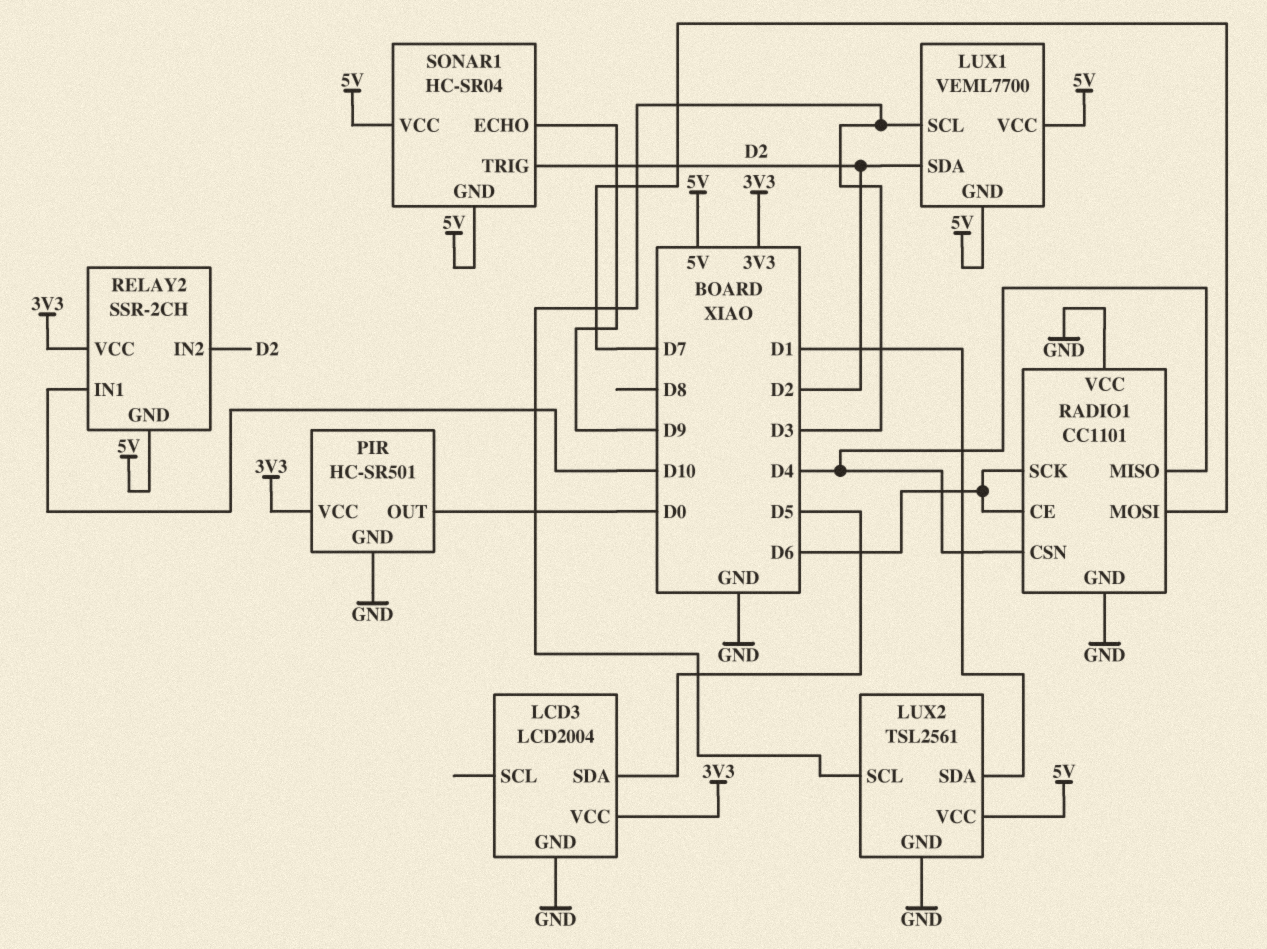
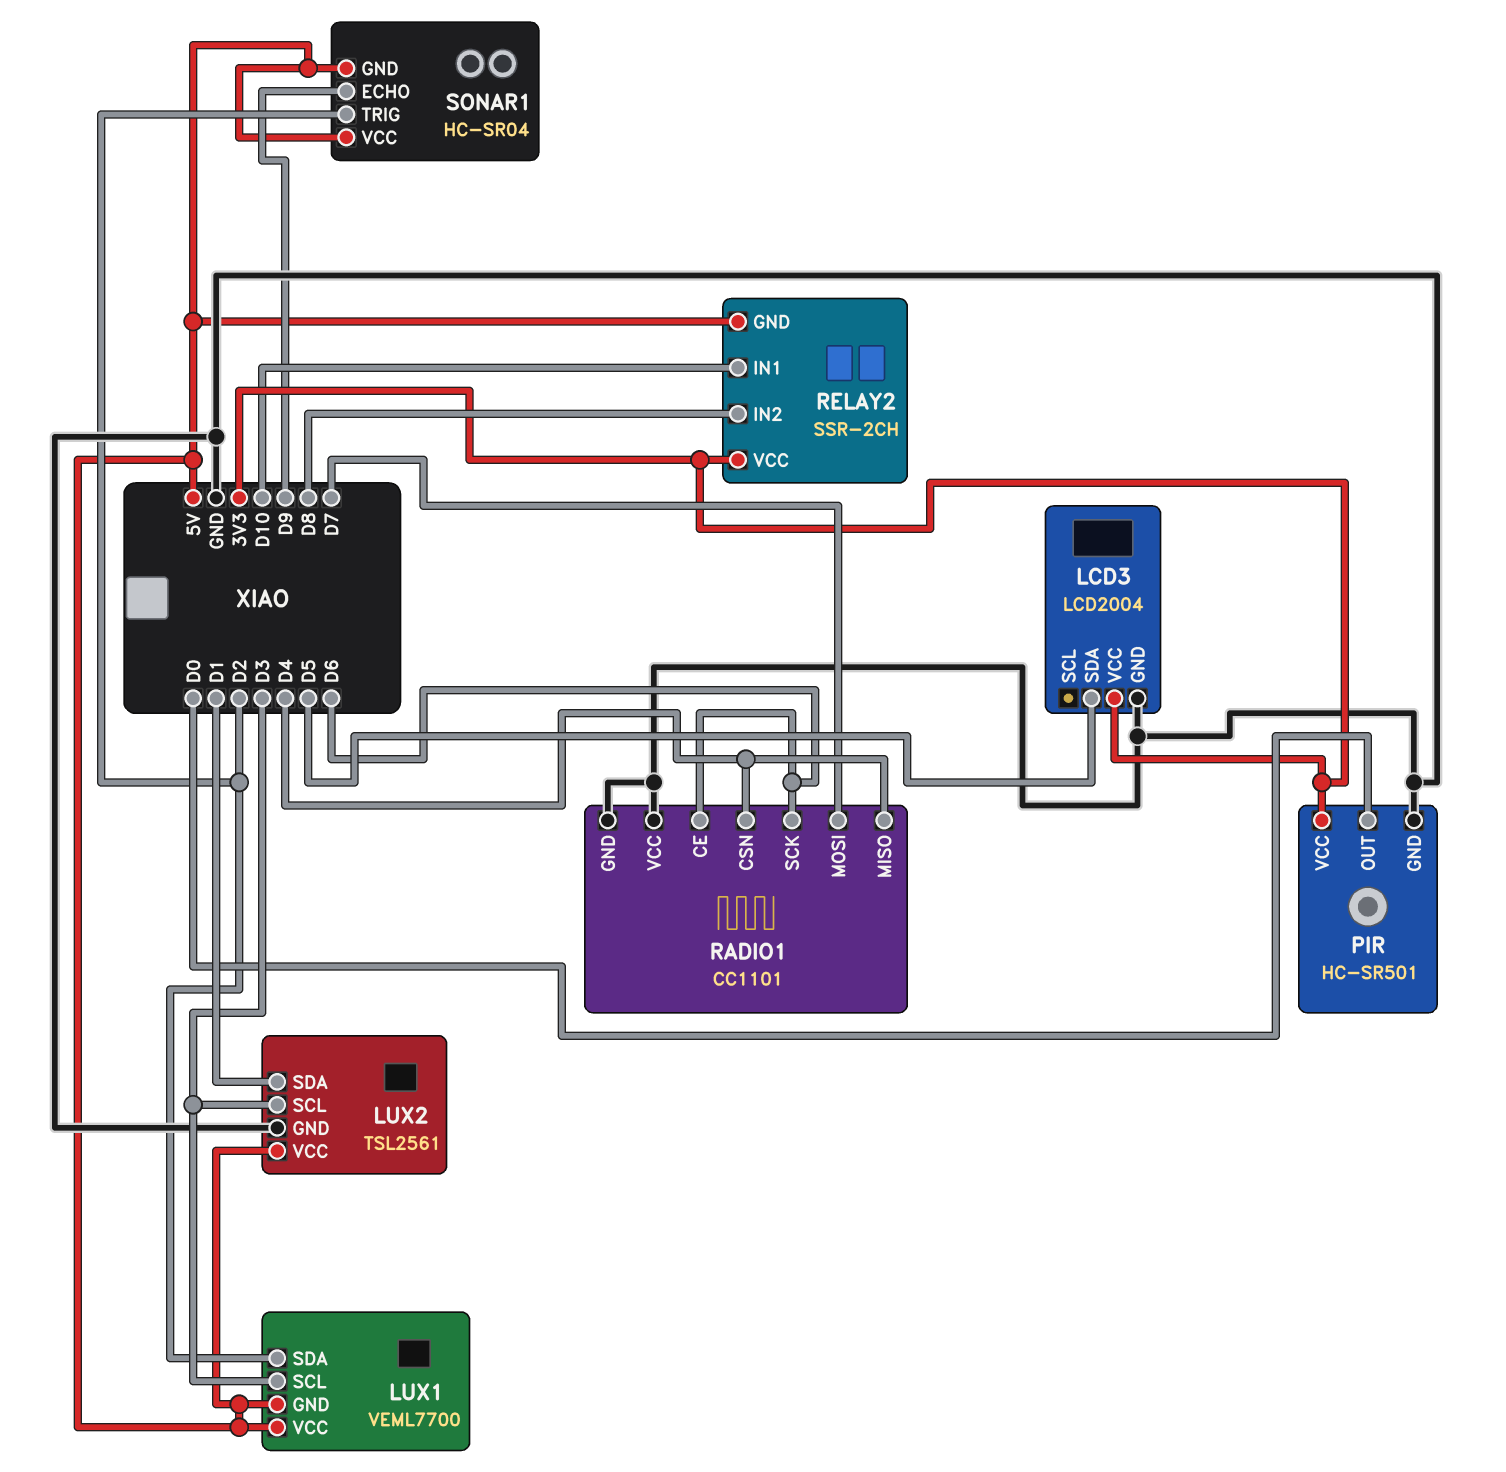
RELAY2 pin IN2: D2 -> D8

